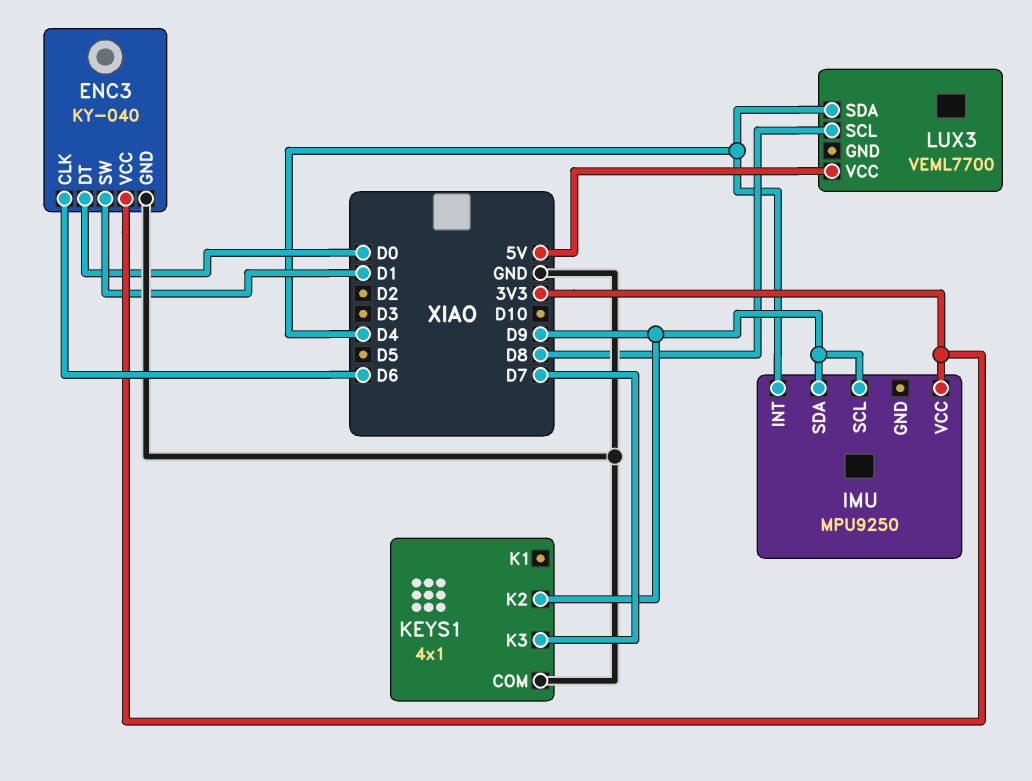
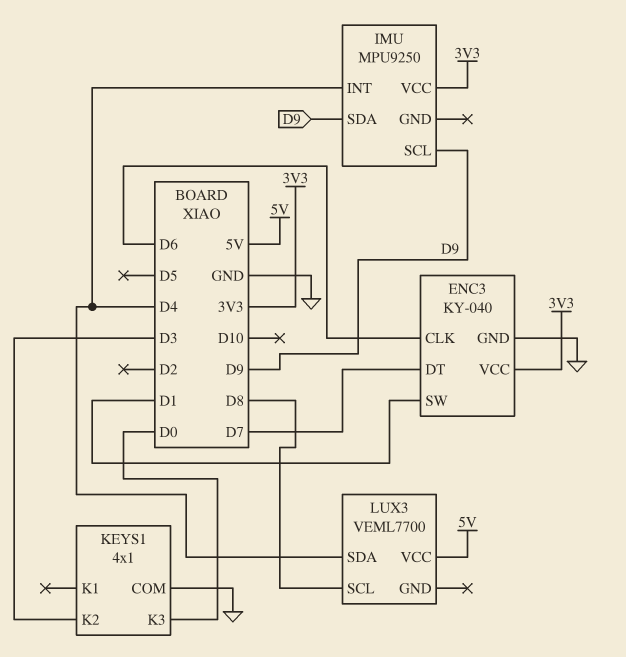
ENC3 pin DT: D0 -> D7
KEYS1 pin K2: D9 -> D3
KEYS1 pin K3: D7 -> D0

